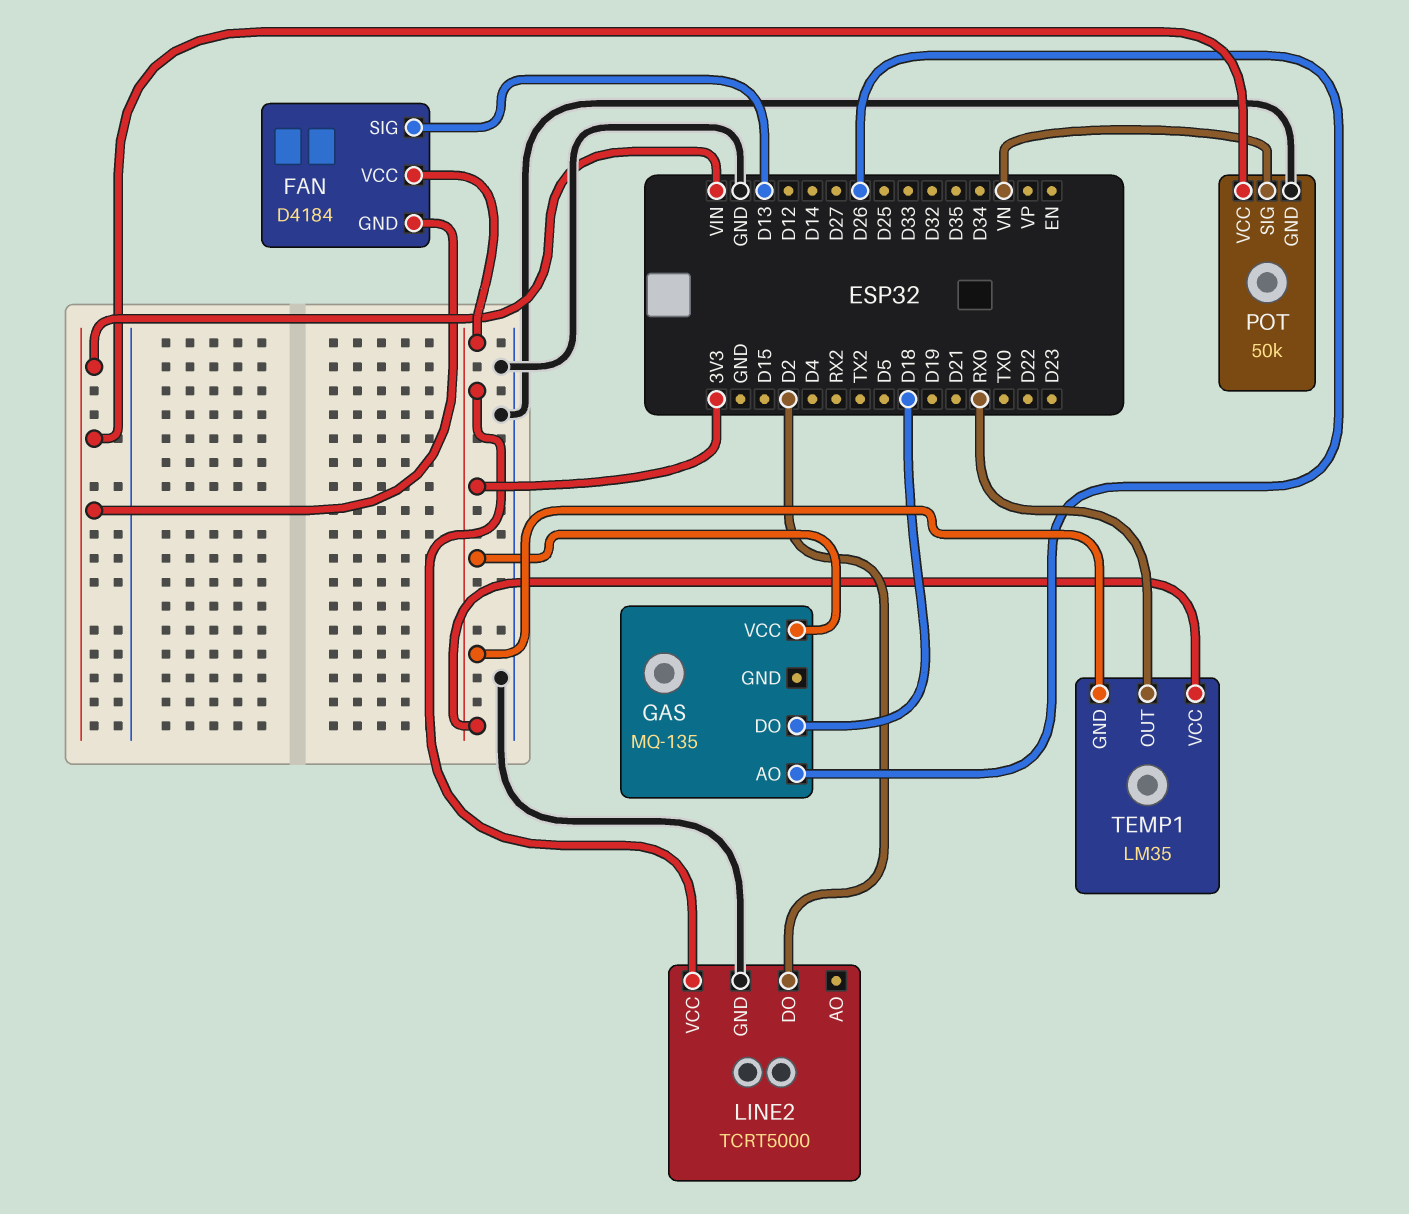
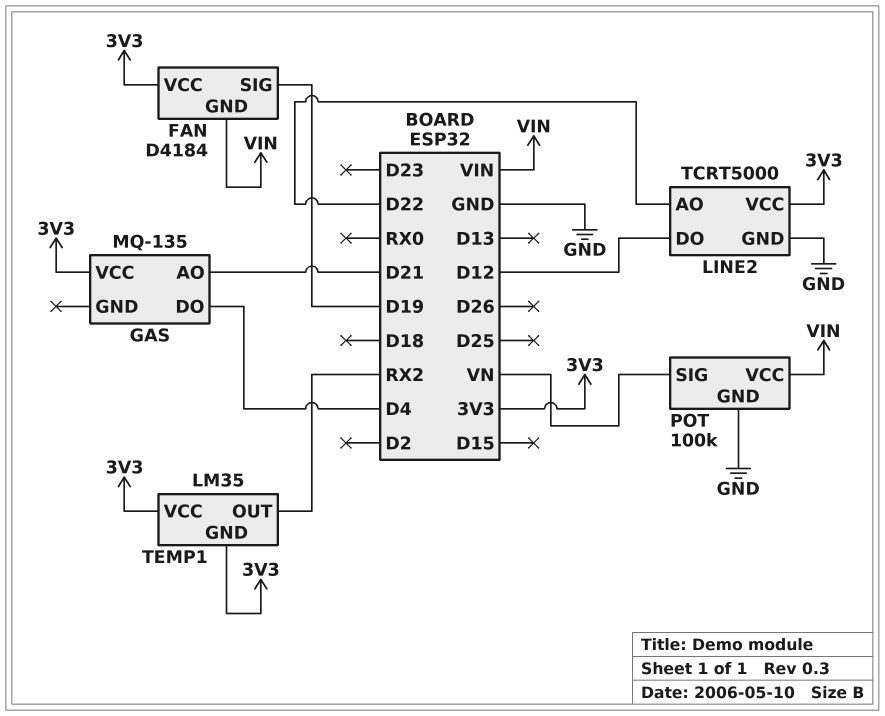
FAN pin SIG: D13 -> D19
GAS pin AO: D26 -> D21
GAS pin DO: D18 -> D4
LINE2 pin AO: none -> D22
LINE2 pin DO: D2 -> D12
POT: 50k -> 100k
TEMP1 pin OUT: RX0 -> RX2

